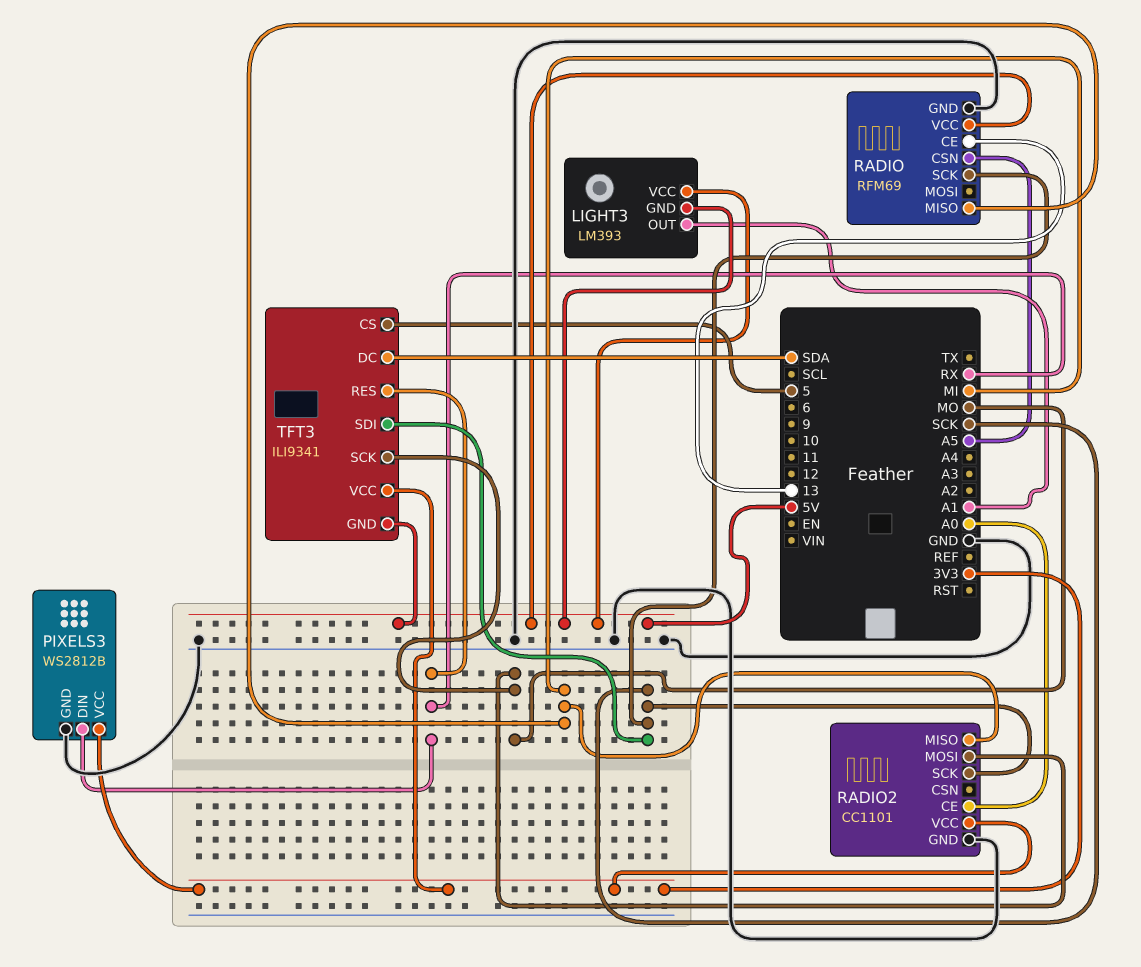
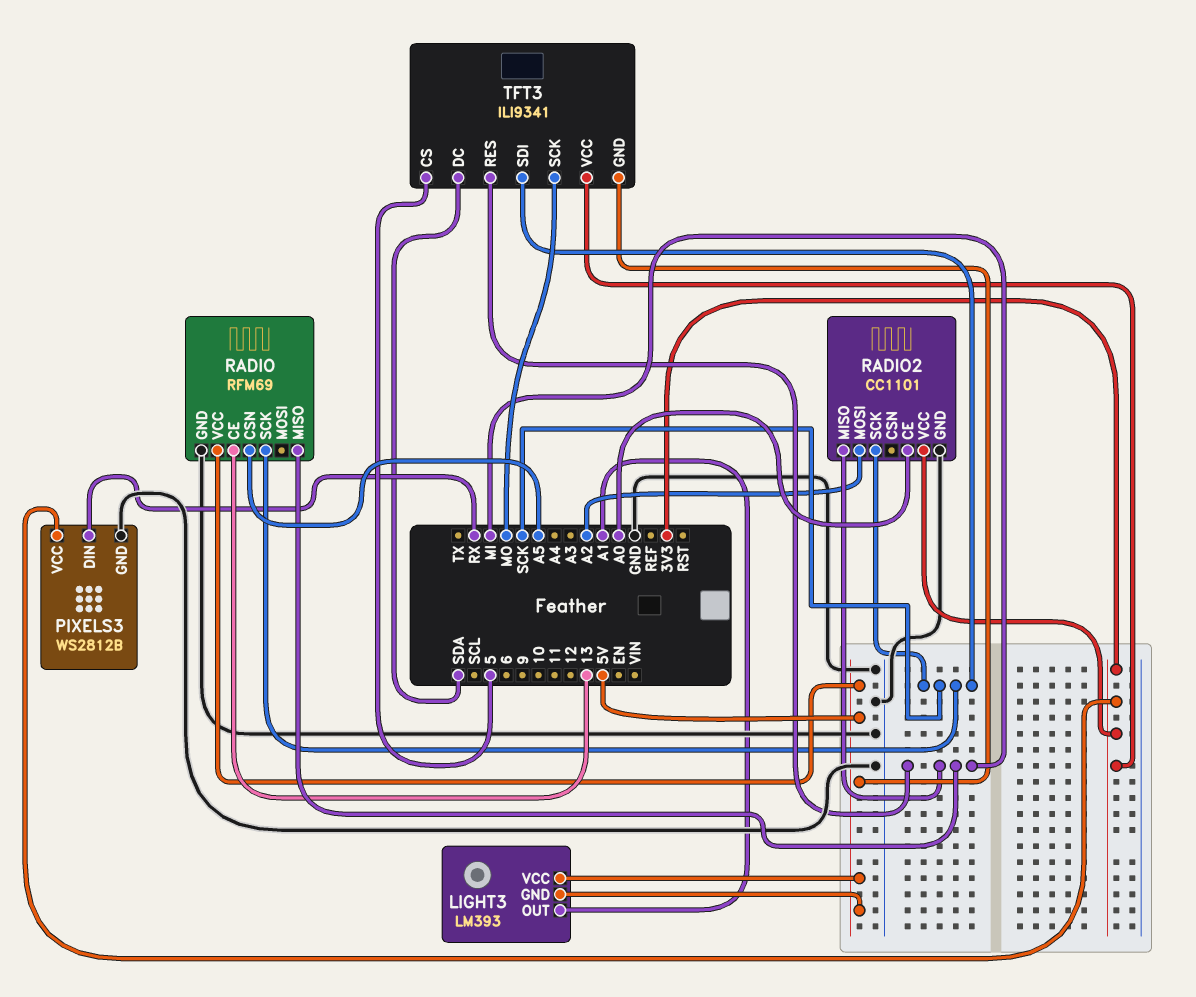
RADIO2 pin MOSI: MO -> A2
TFT3 pin RES: RX -> MI

